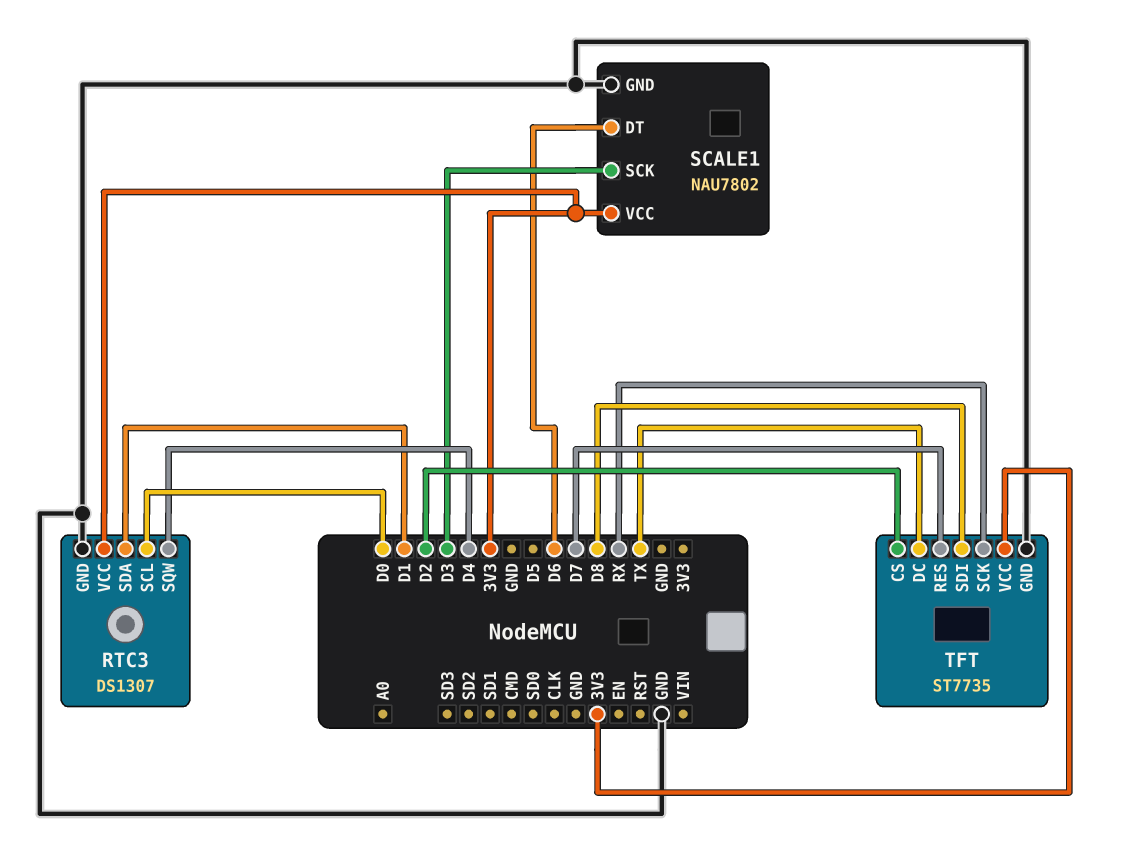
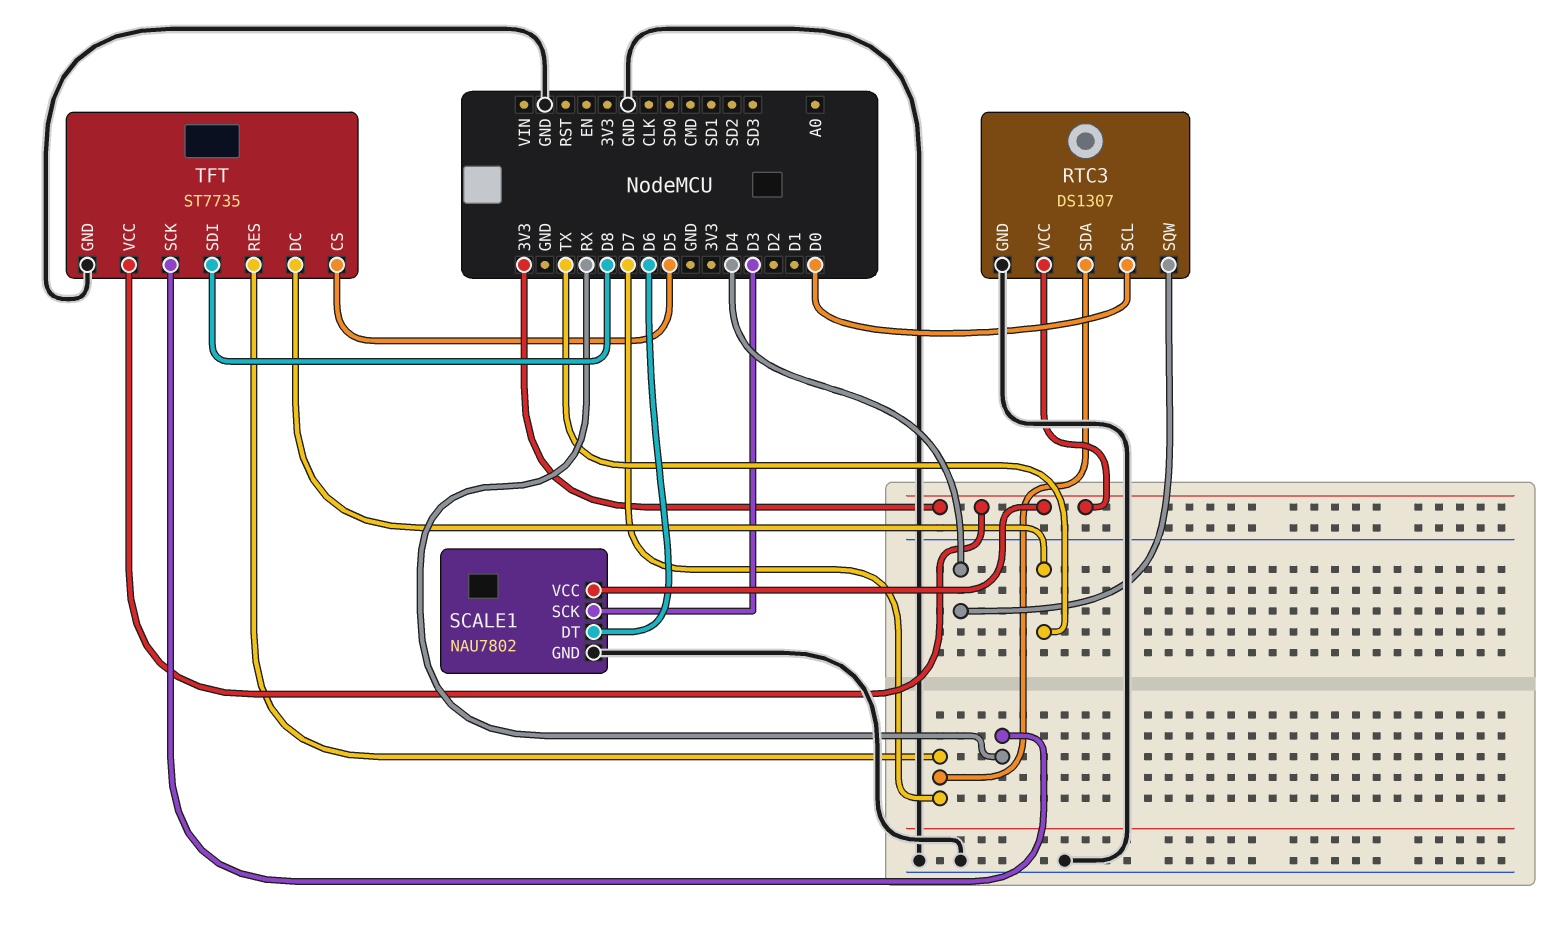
RTC3 pin SDA: D1 -> D7
TFT pin CS: D2 -> D5

